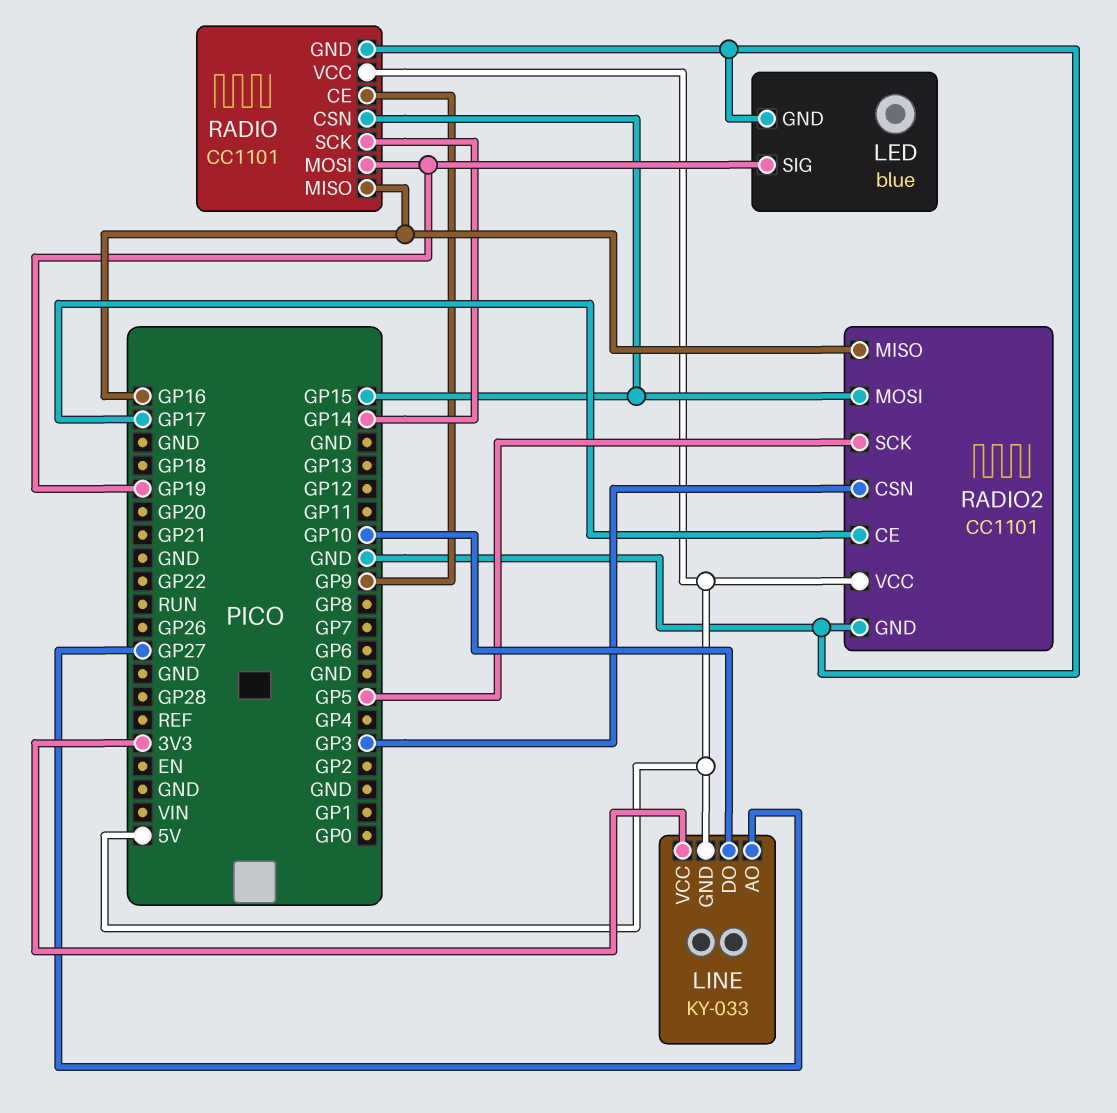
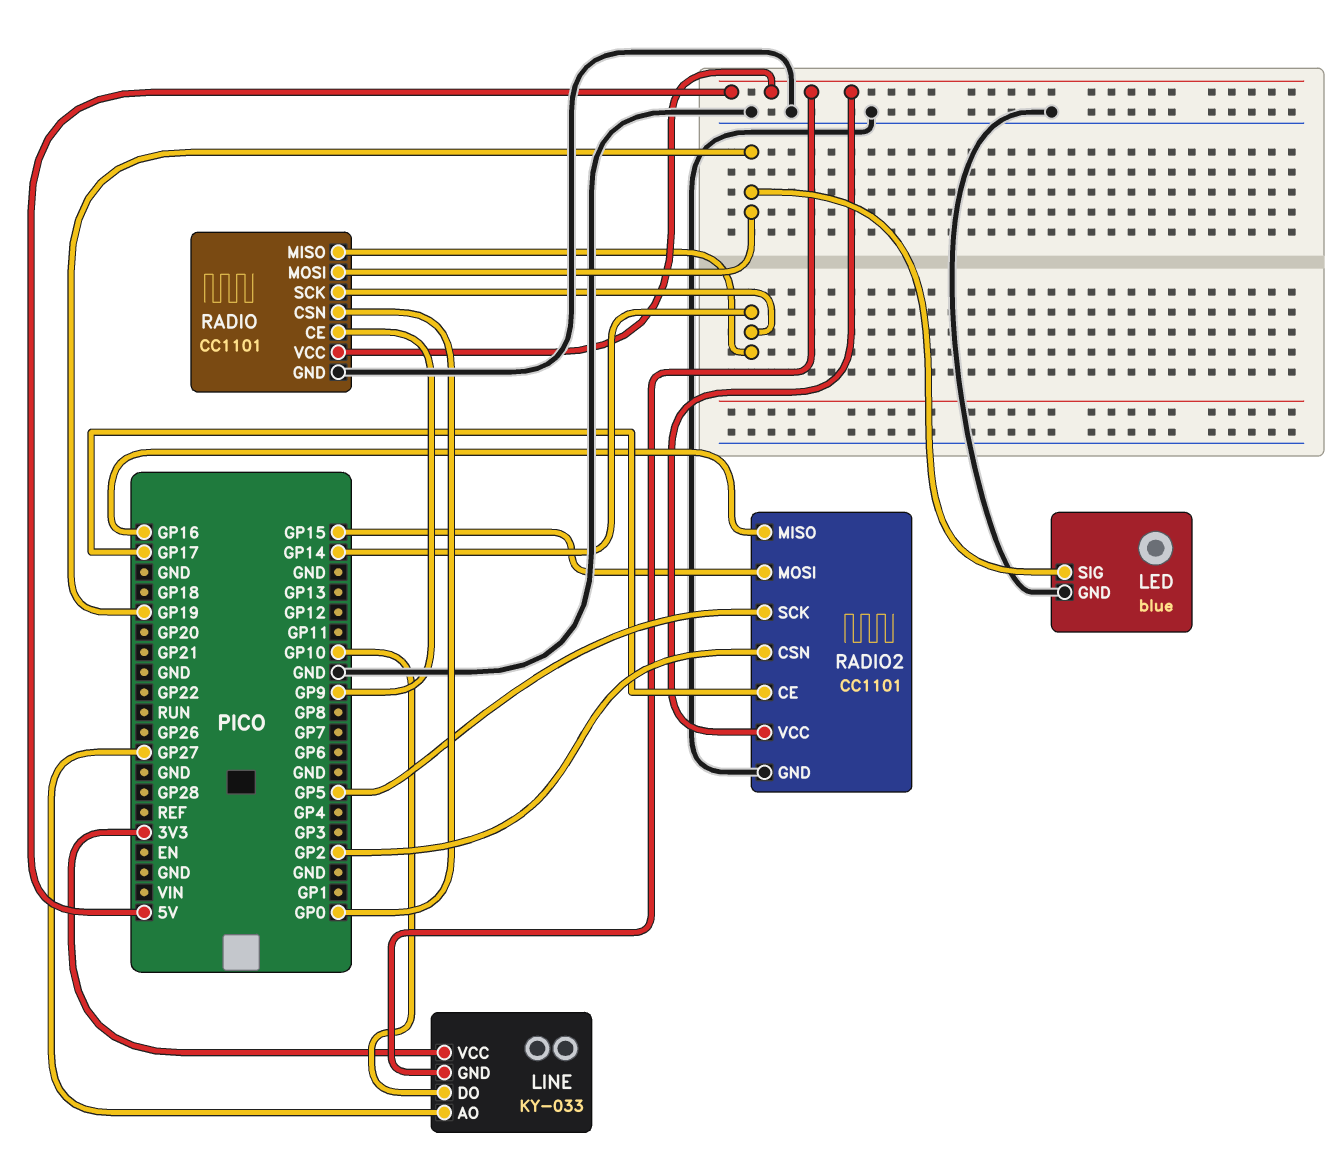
RADIO pin CSN: GP15 -> GP0
RADIO pin MISO: GP16 -> GP14
RADIO2 pin CSN: GP3 -> GP2

